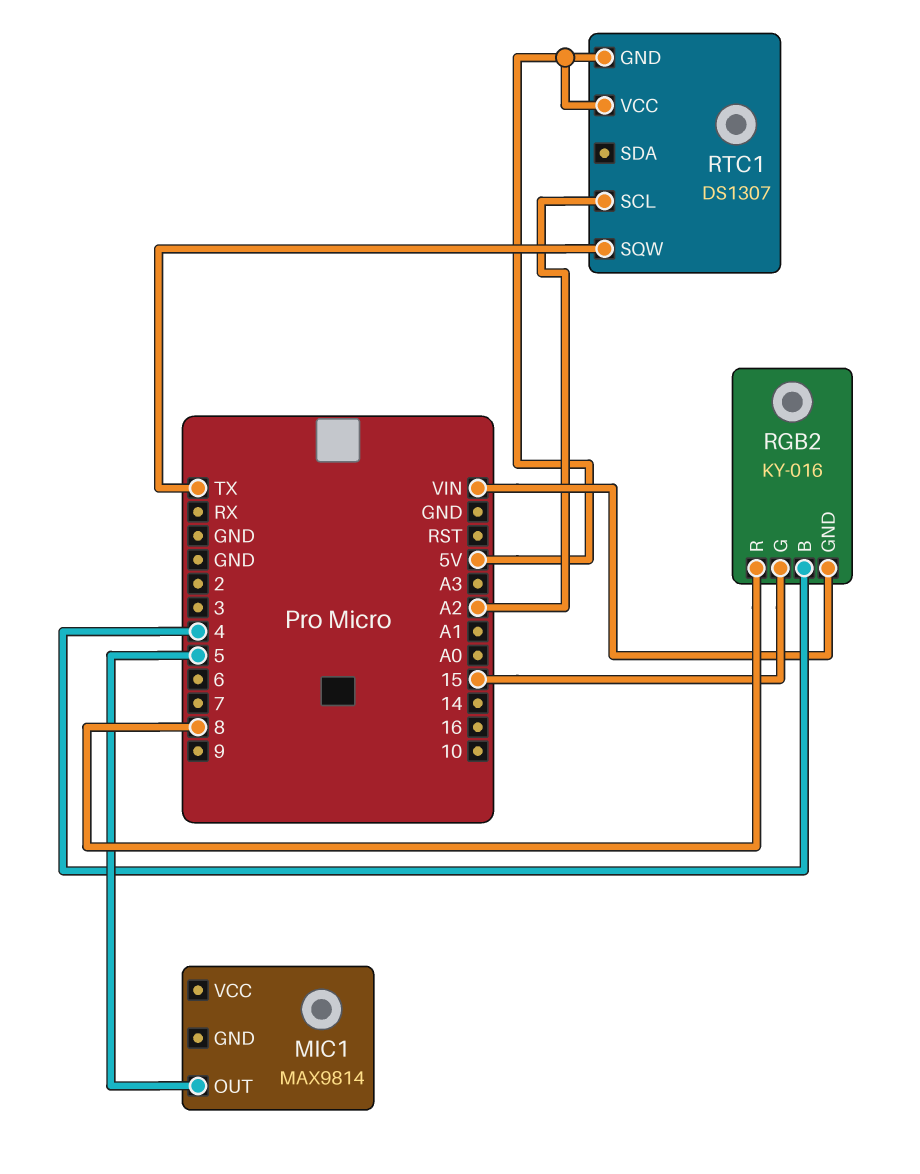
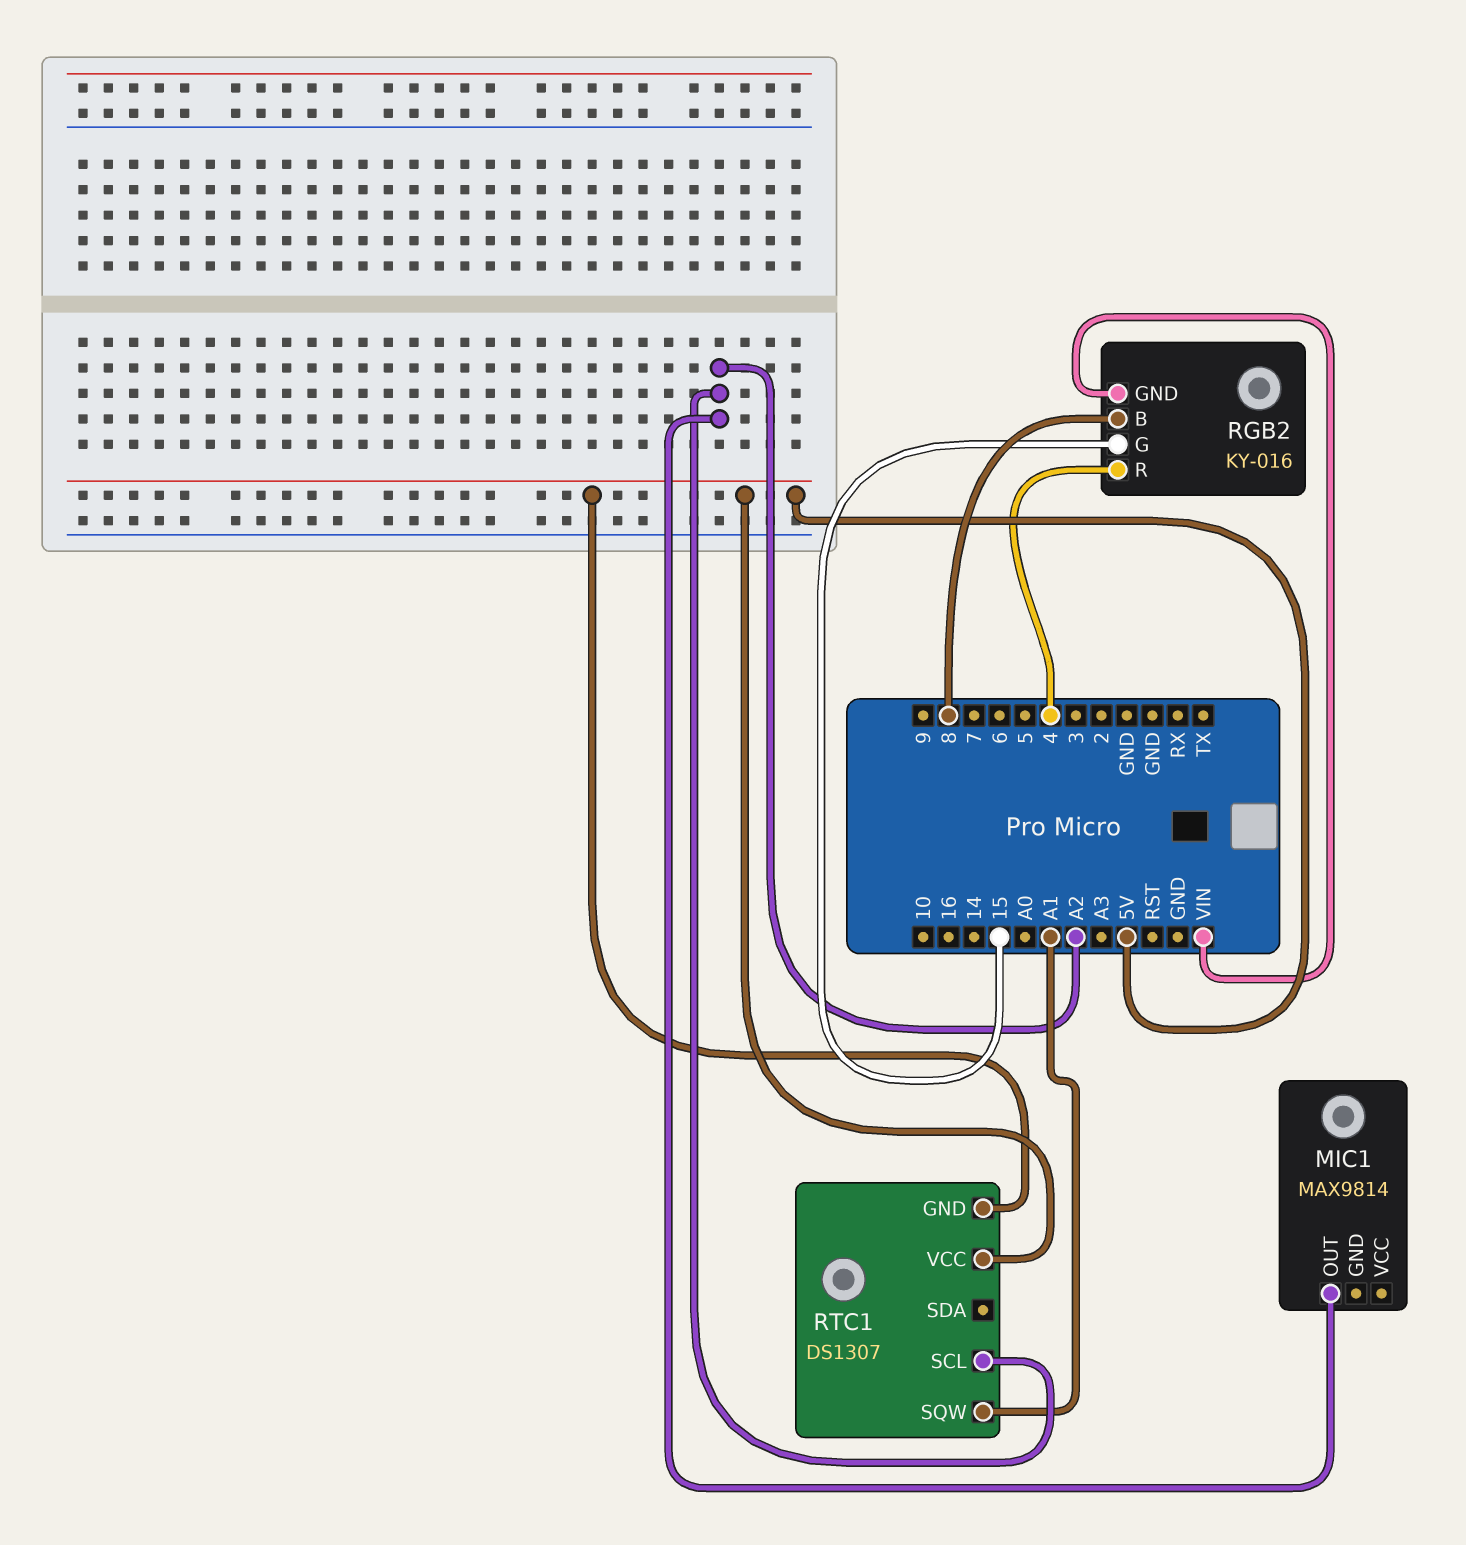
MIC1 pin OUT: 5 -> A2
RGB2 pin B: 4 -> 8
RGB2 pin R: 8 -> 4
RTC1 pin SQW: TX -> A1

